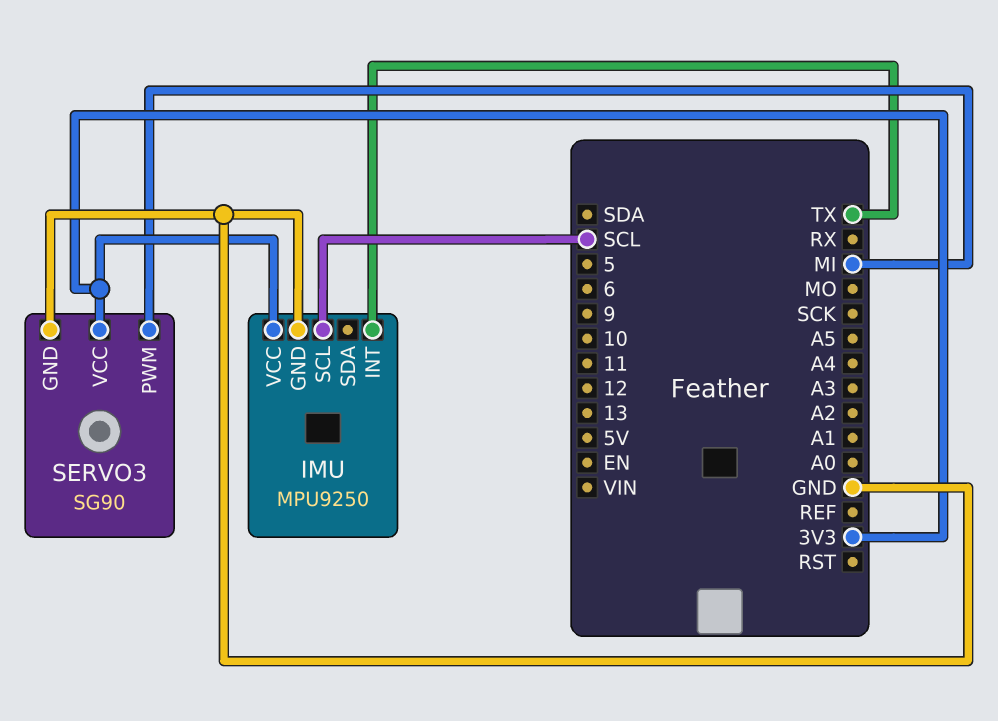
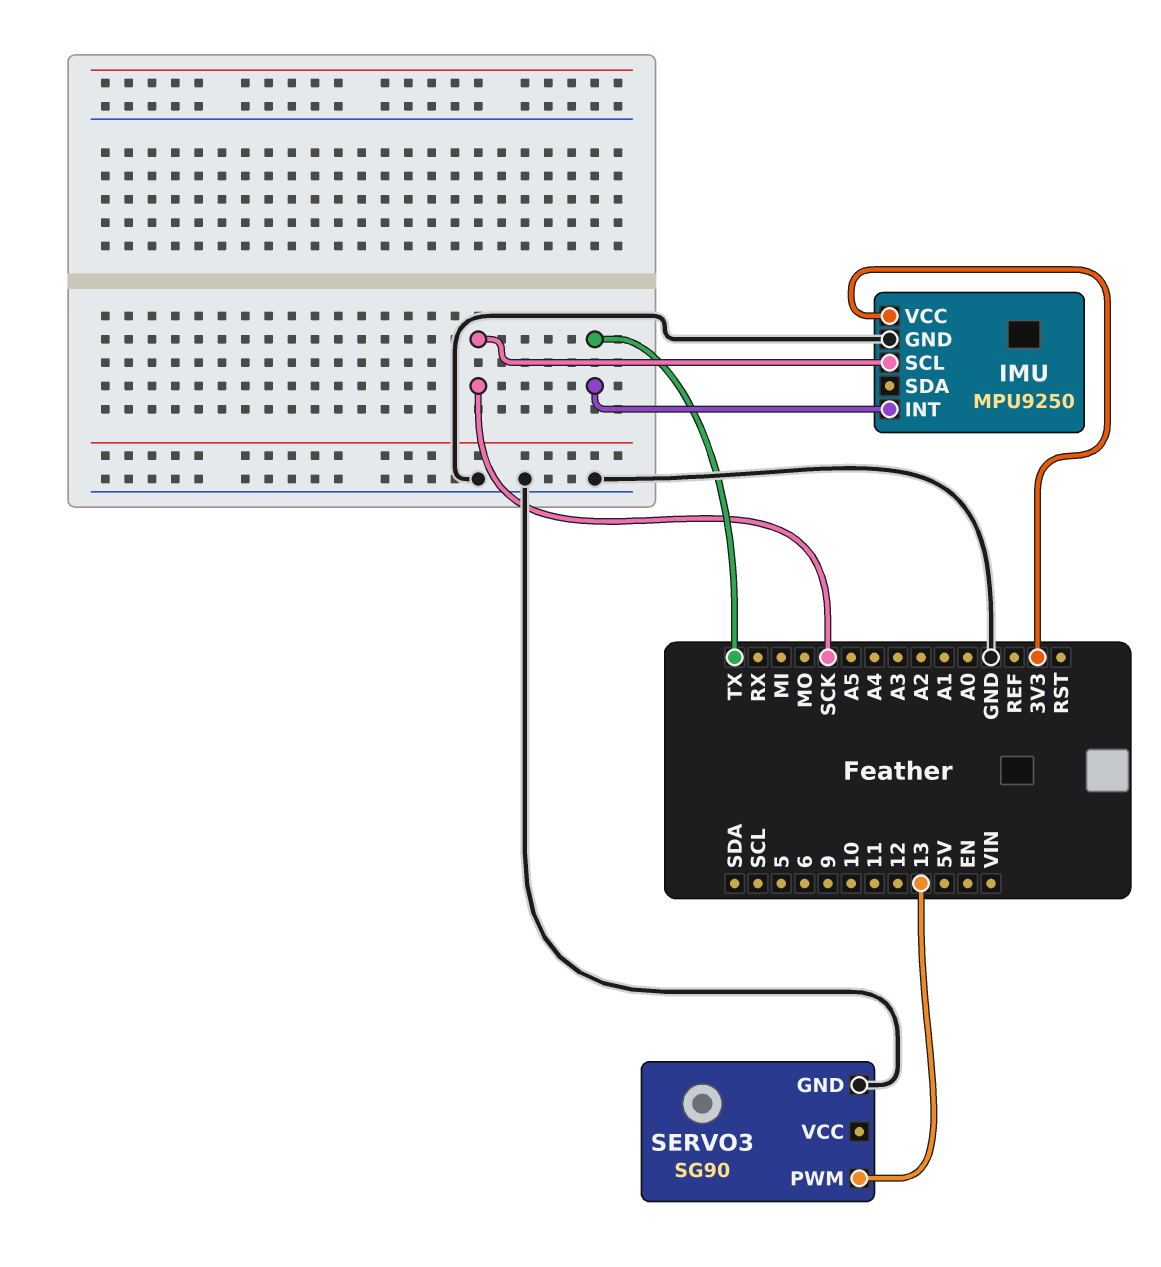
IMU pin SCL: SCL -> SCK
SERVO3 pin PWM: MI -> 13
SERVO3 pin VCC: 3V3 -> none

